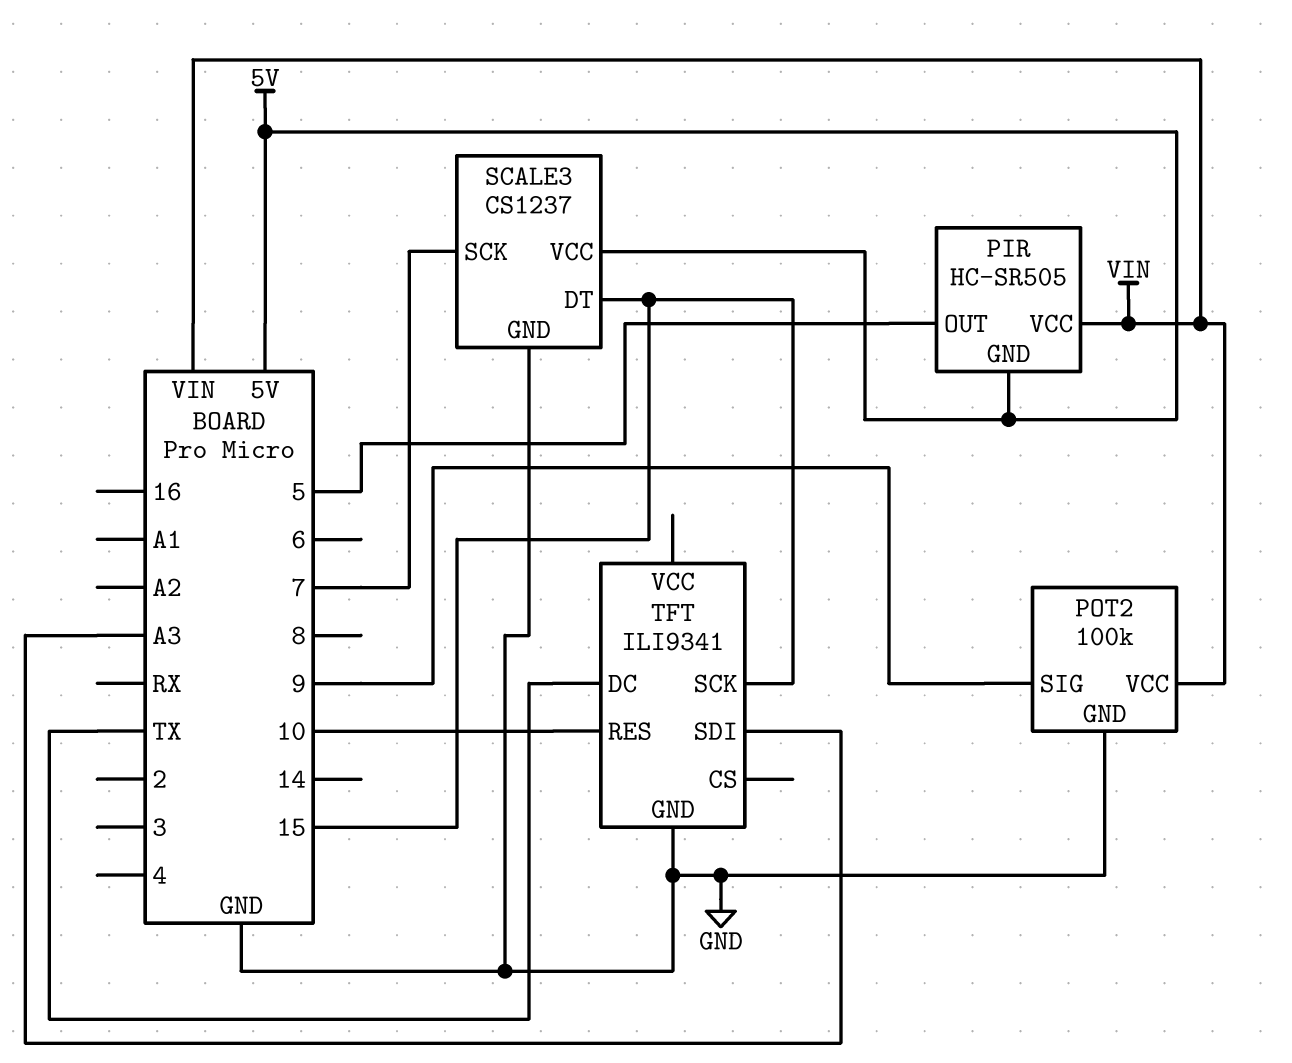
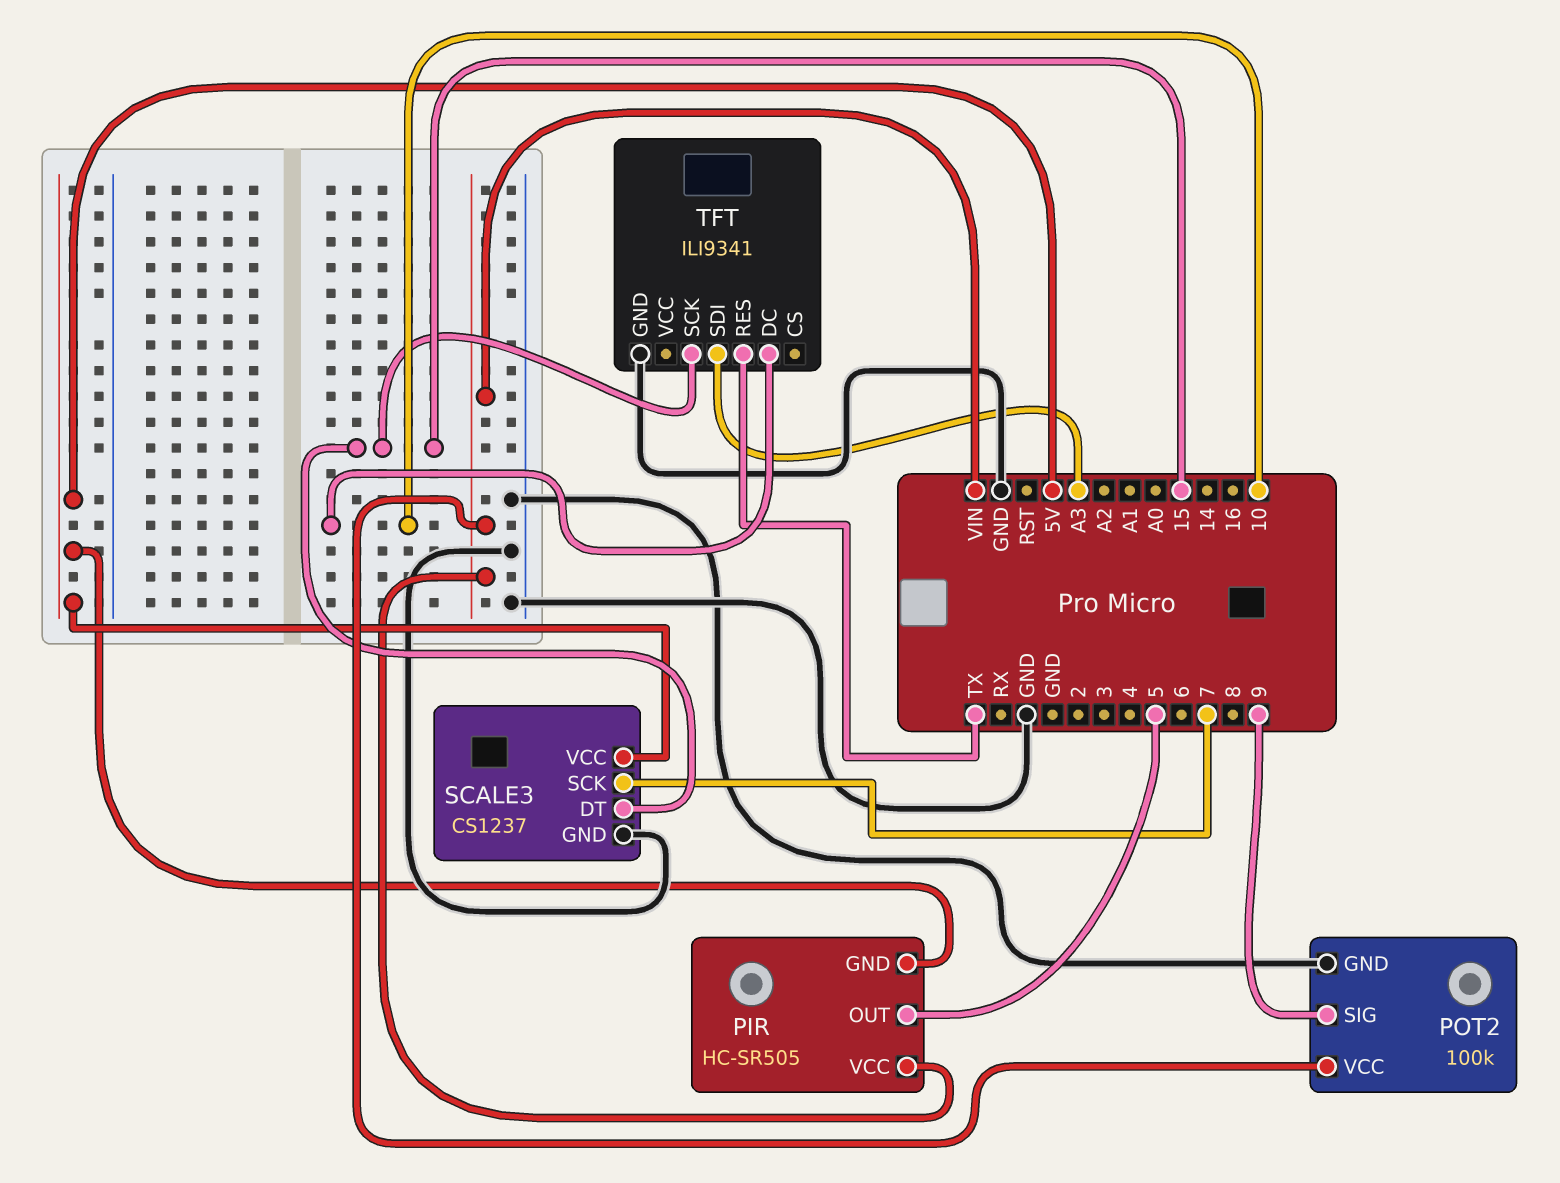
TFT pin DC: TX -> 10
TFT pin RES: 10 -> TX

